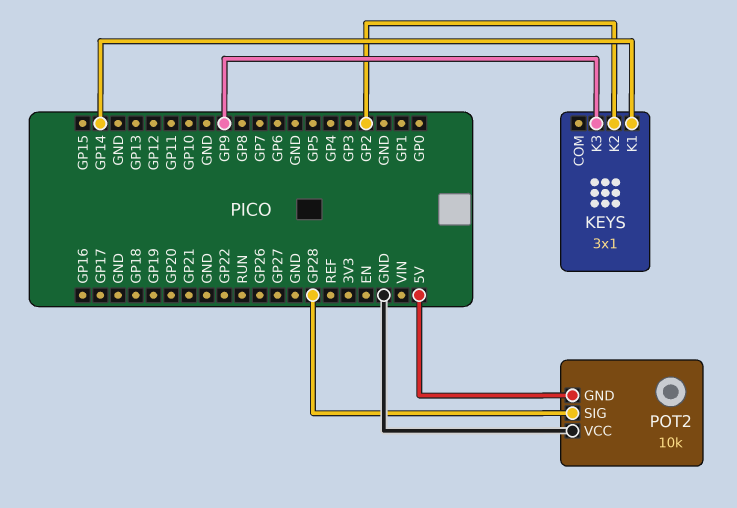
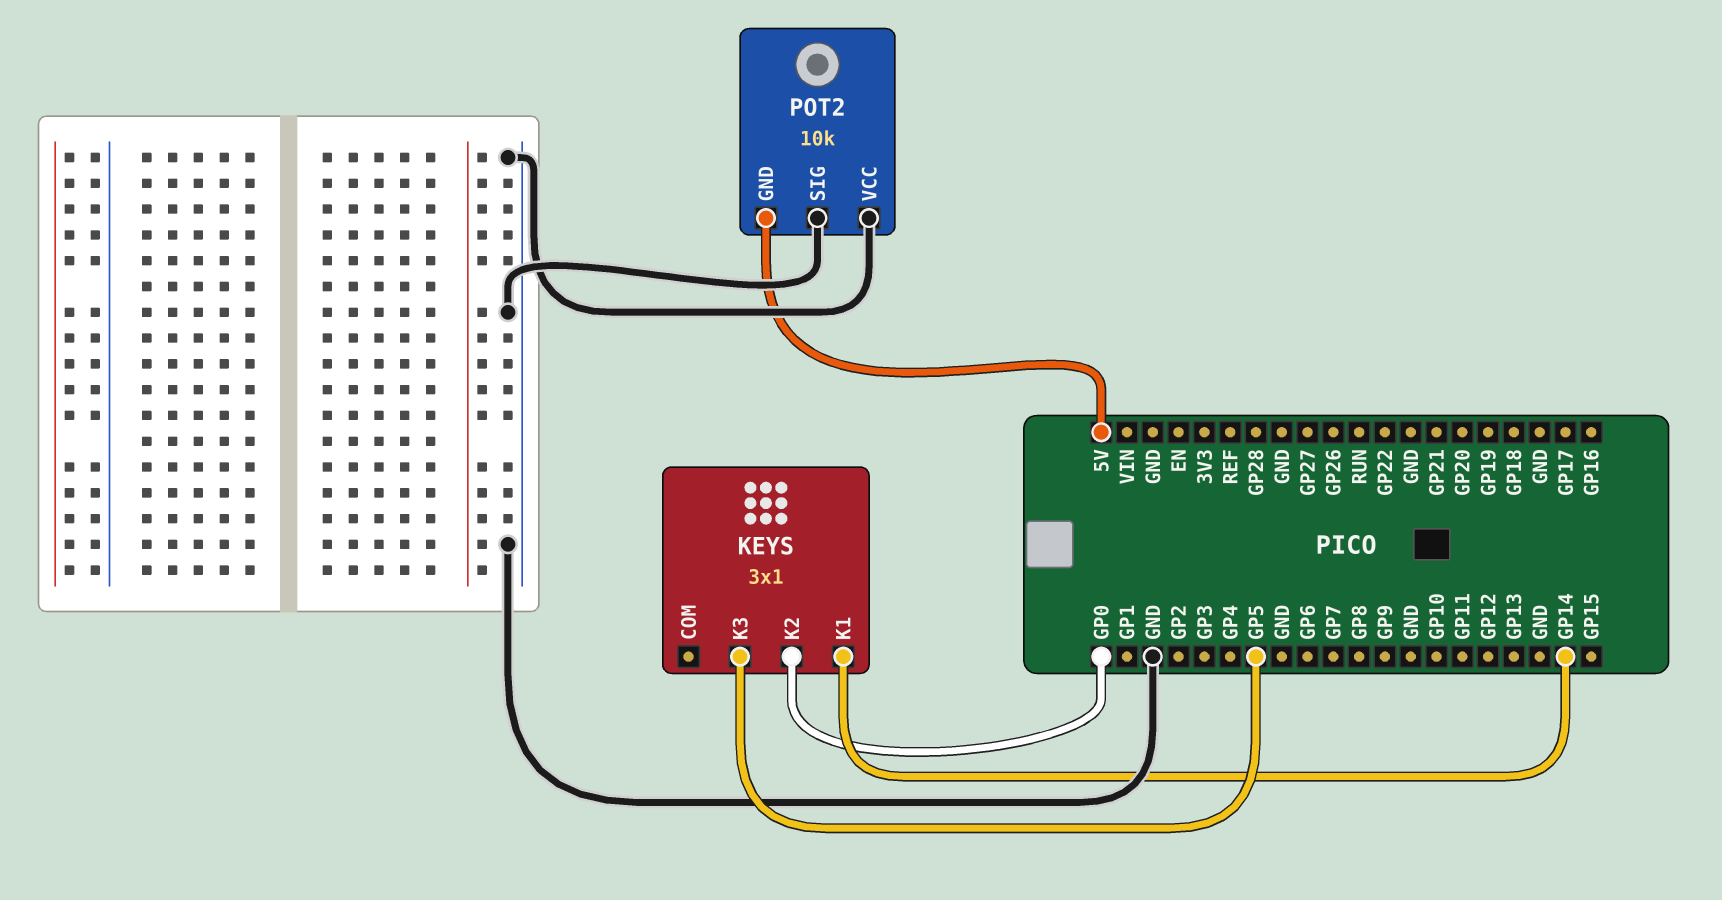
KEYS pin K2: GP2 -> GP0
KEYS pin K3: GP9 -> GP5
POT2 pin SIG: GP28 -> GND

